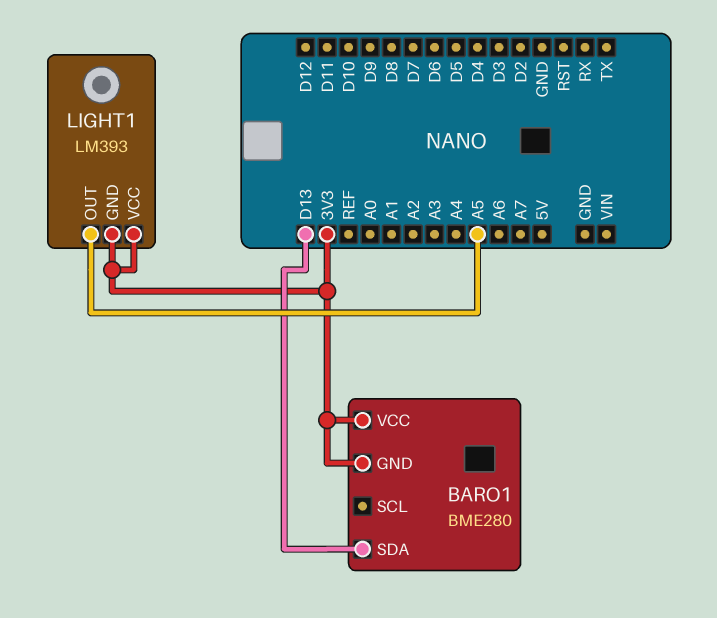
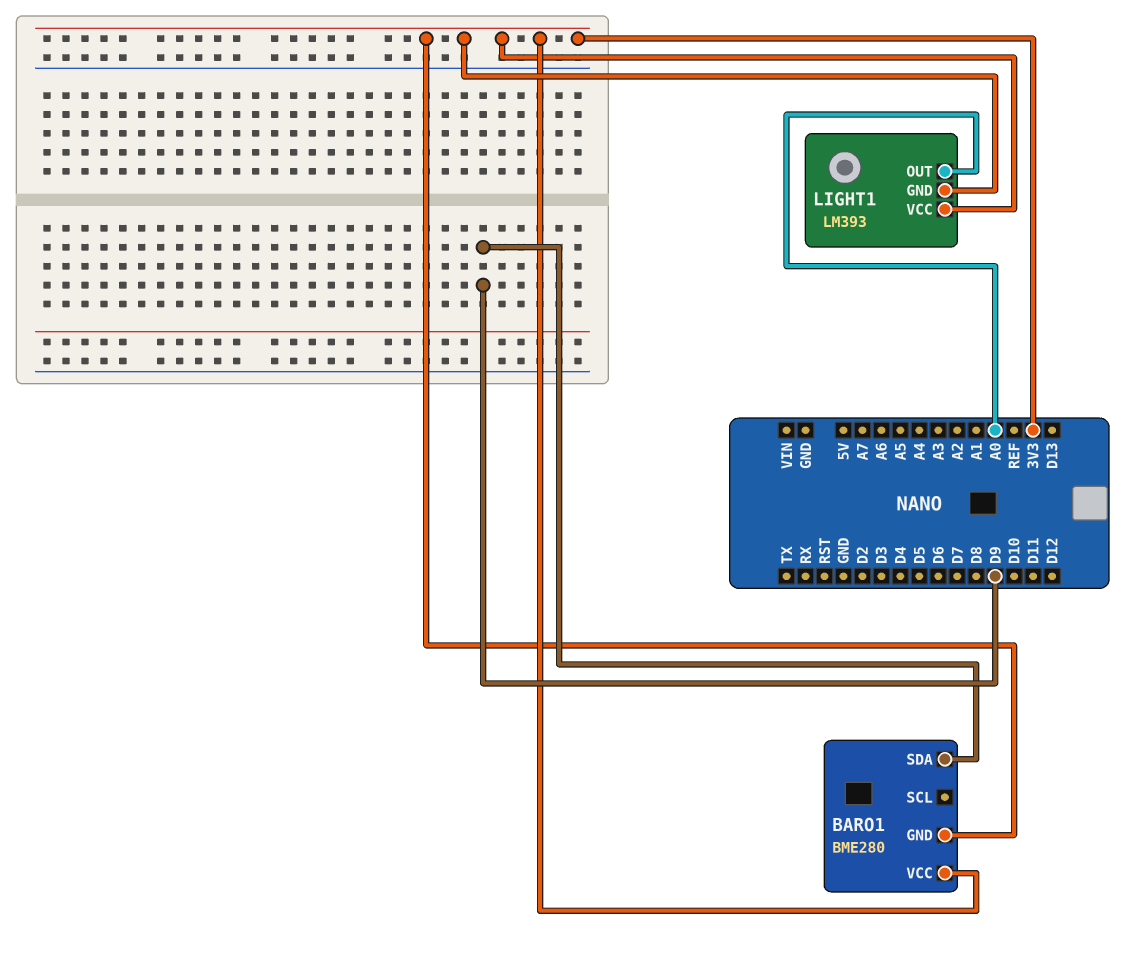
BARO1 pin SDA: D13 -> D9
LIGHT1 pin OUT: A5 -> A0

